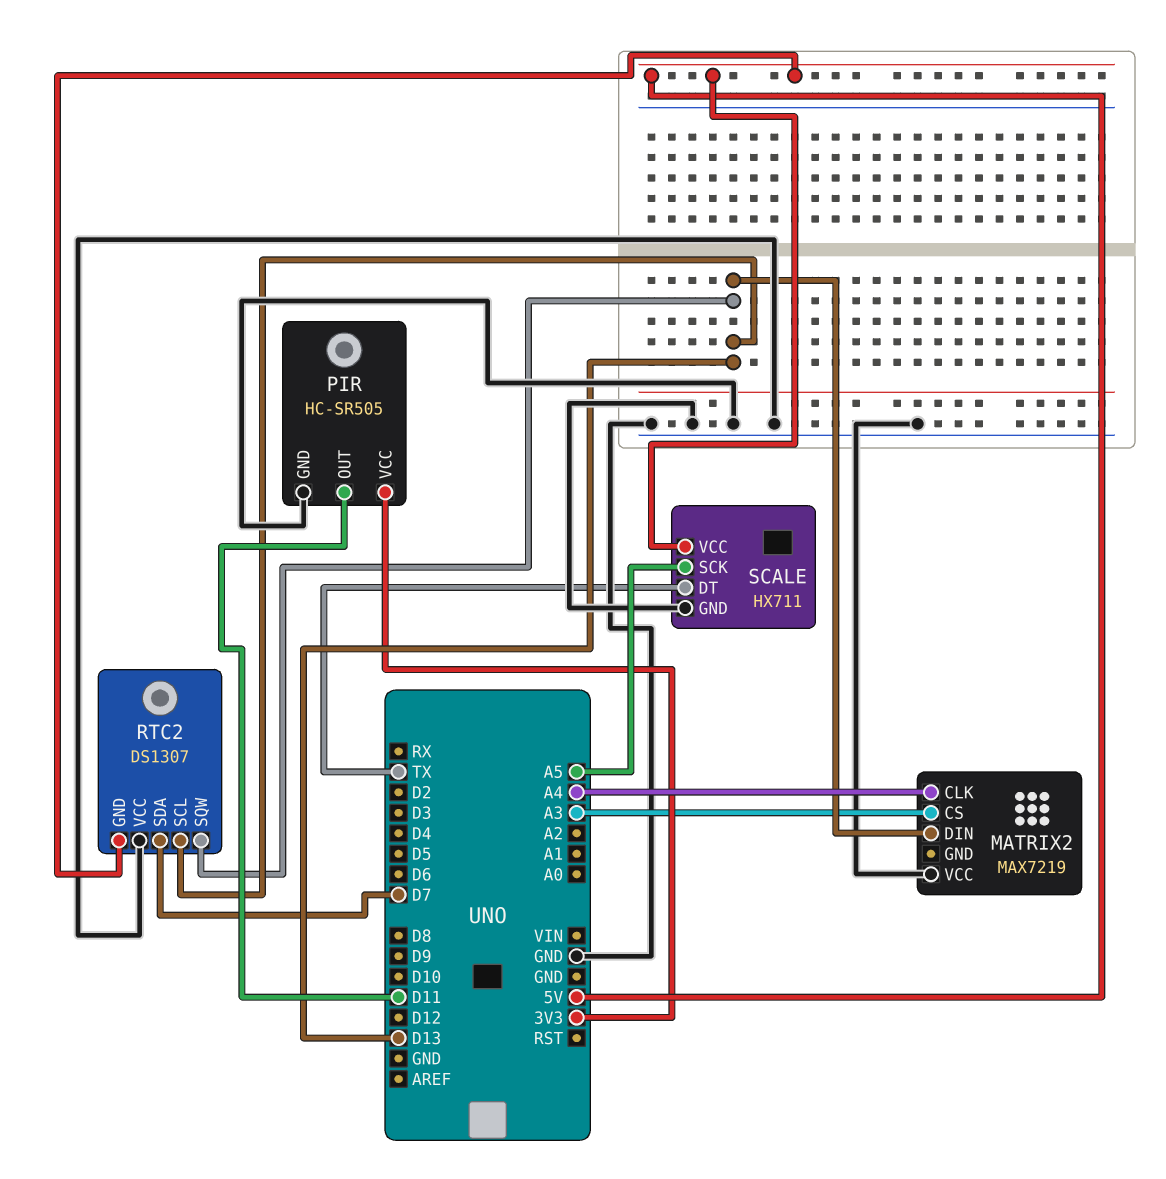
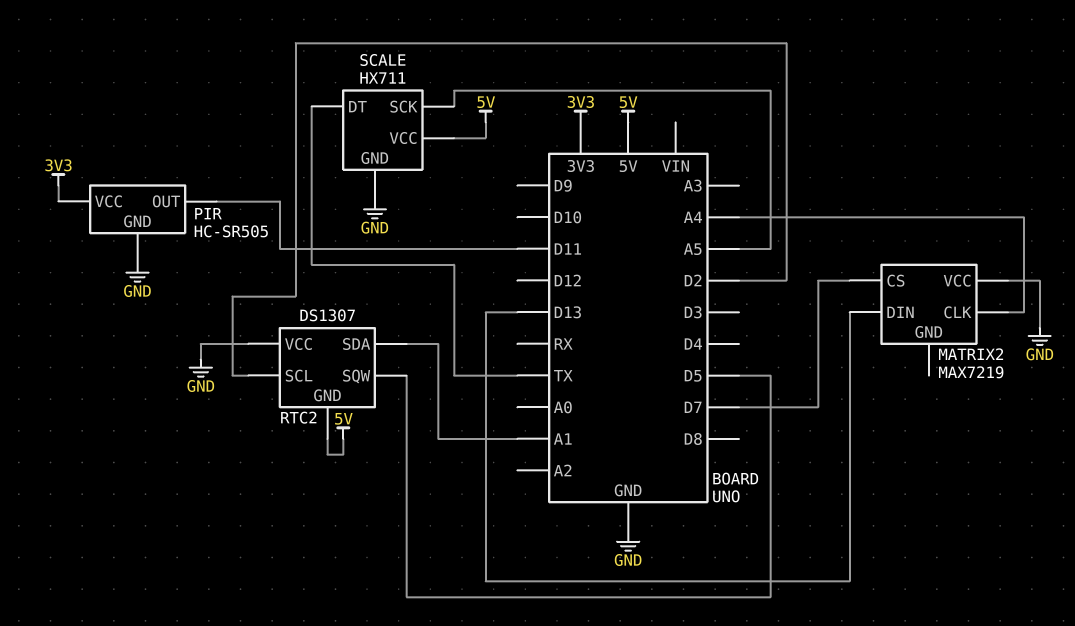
MATRIX2 pin CS: A3 -> D7
RTC2 pin SCL: D13 -> D2
RTC2 pin SDA: D7 -> A1
RTC2 pin SQW: D13 -> D5

